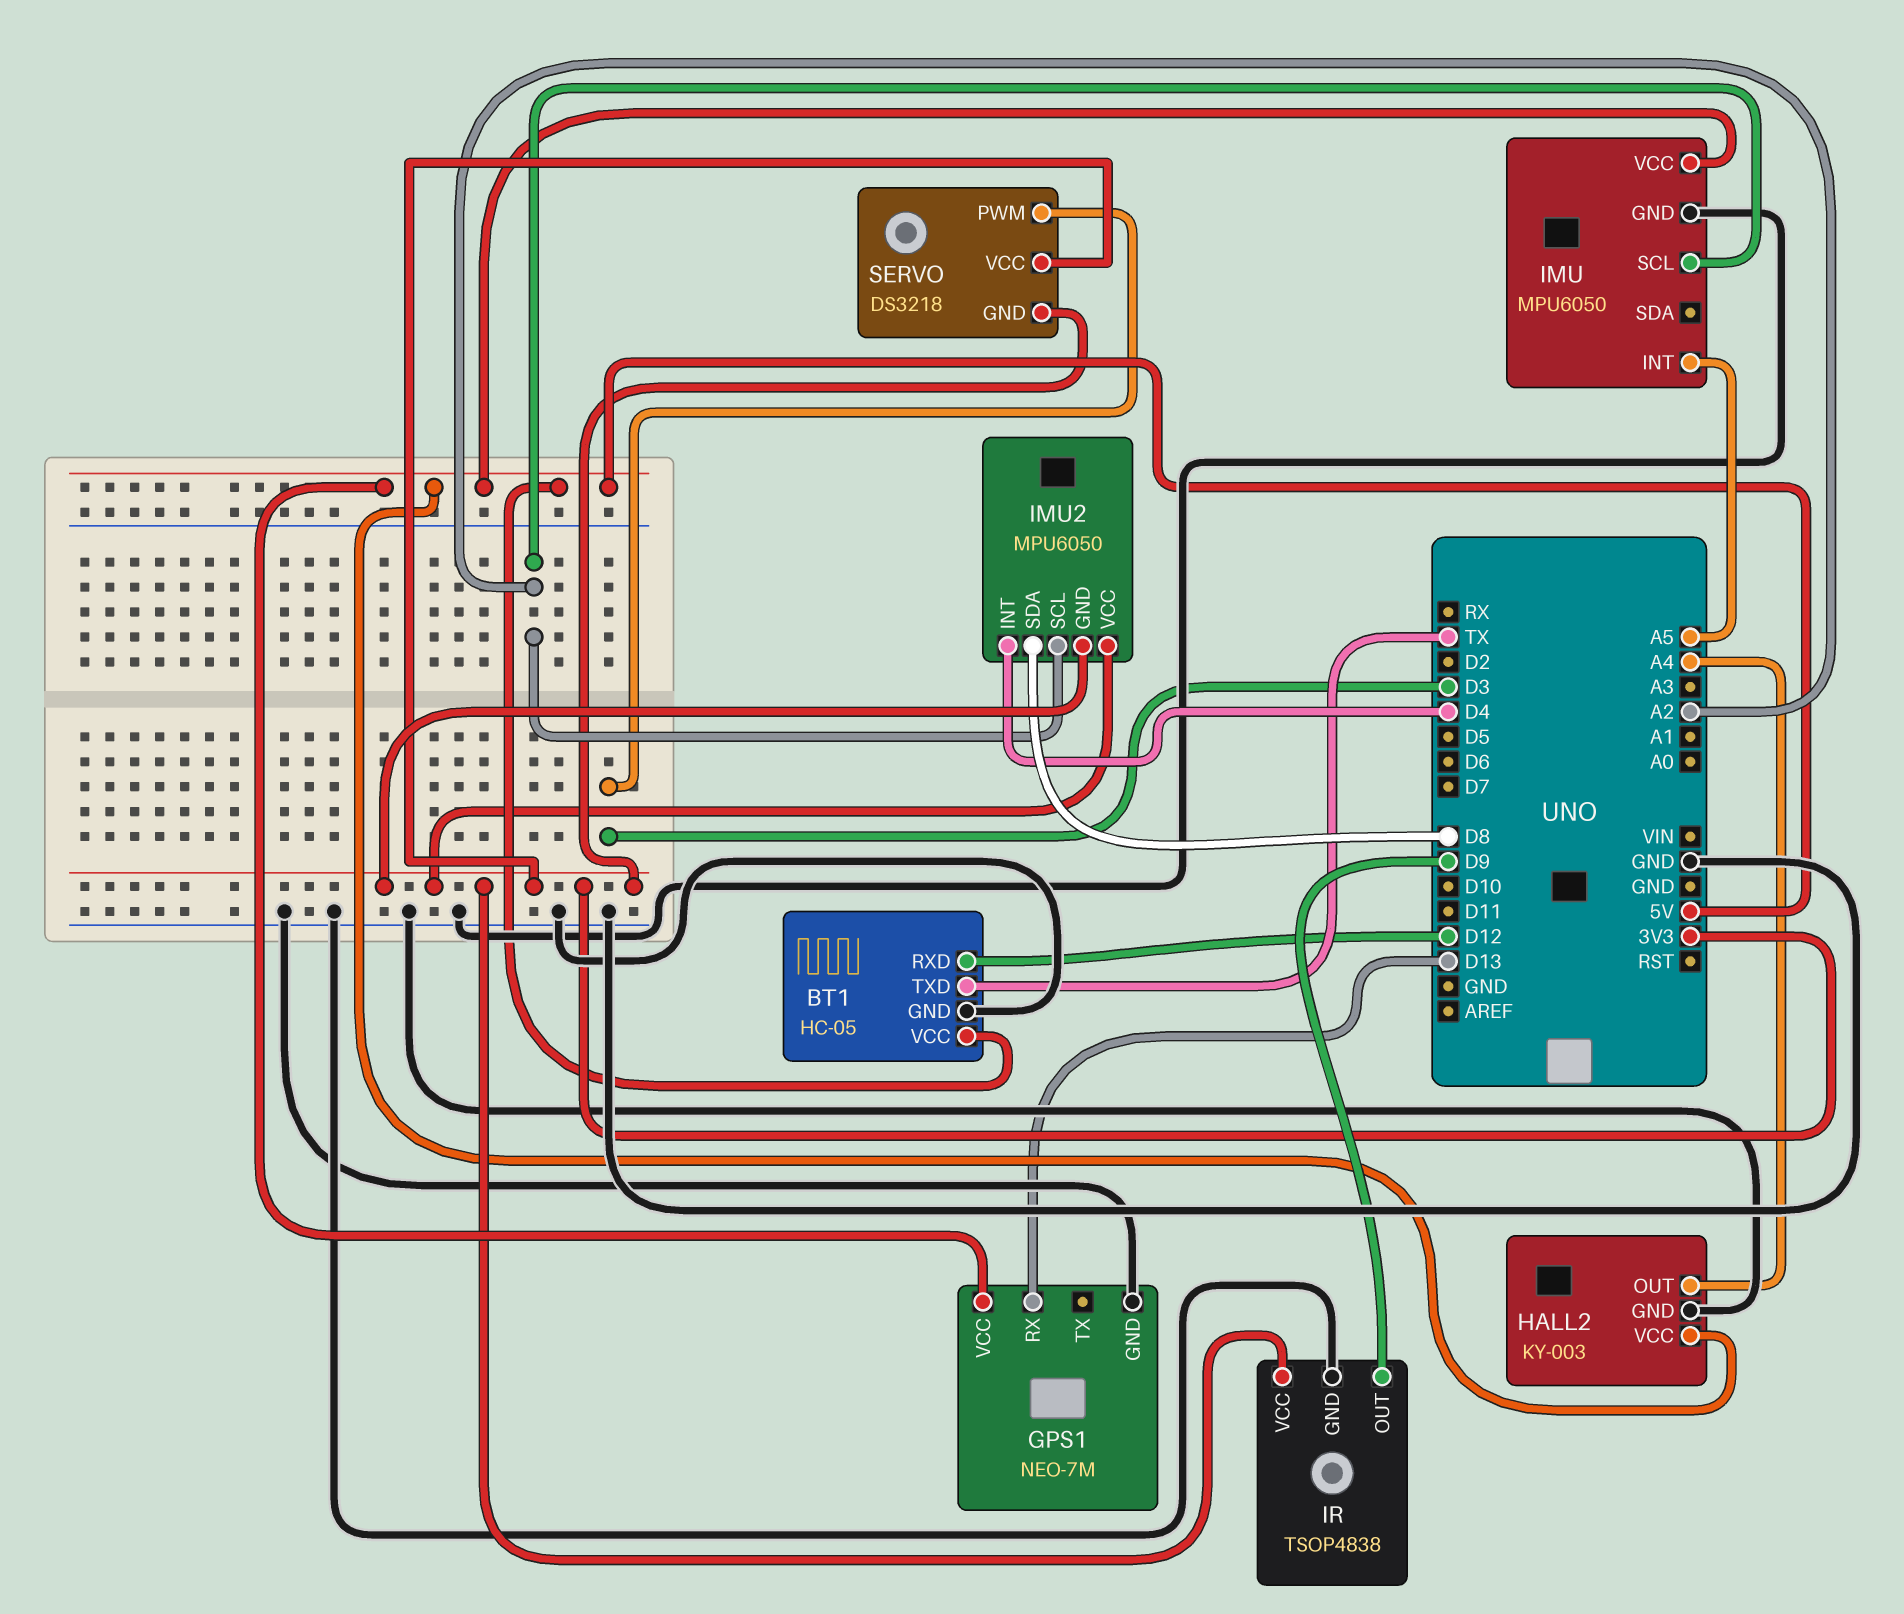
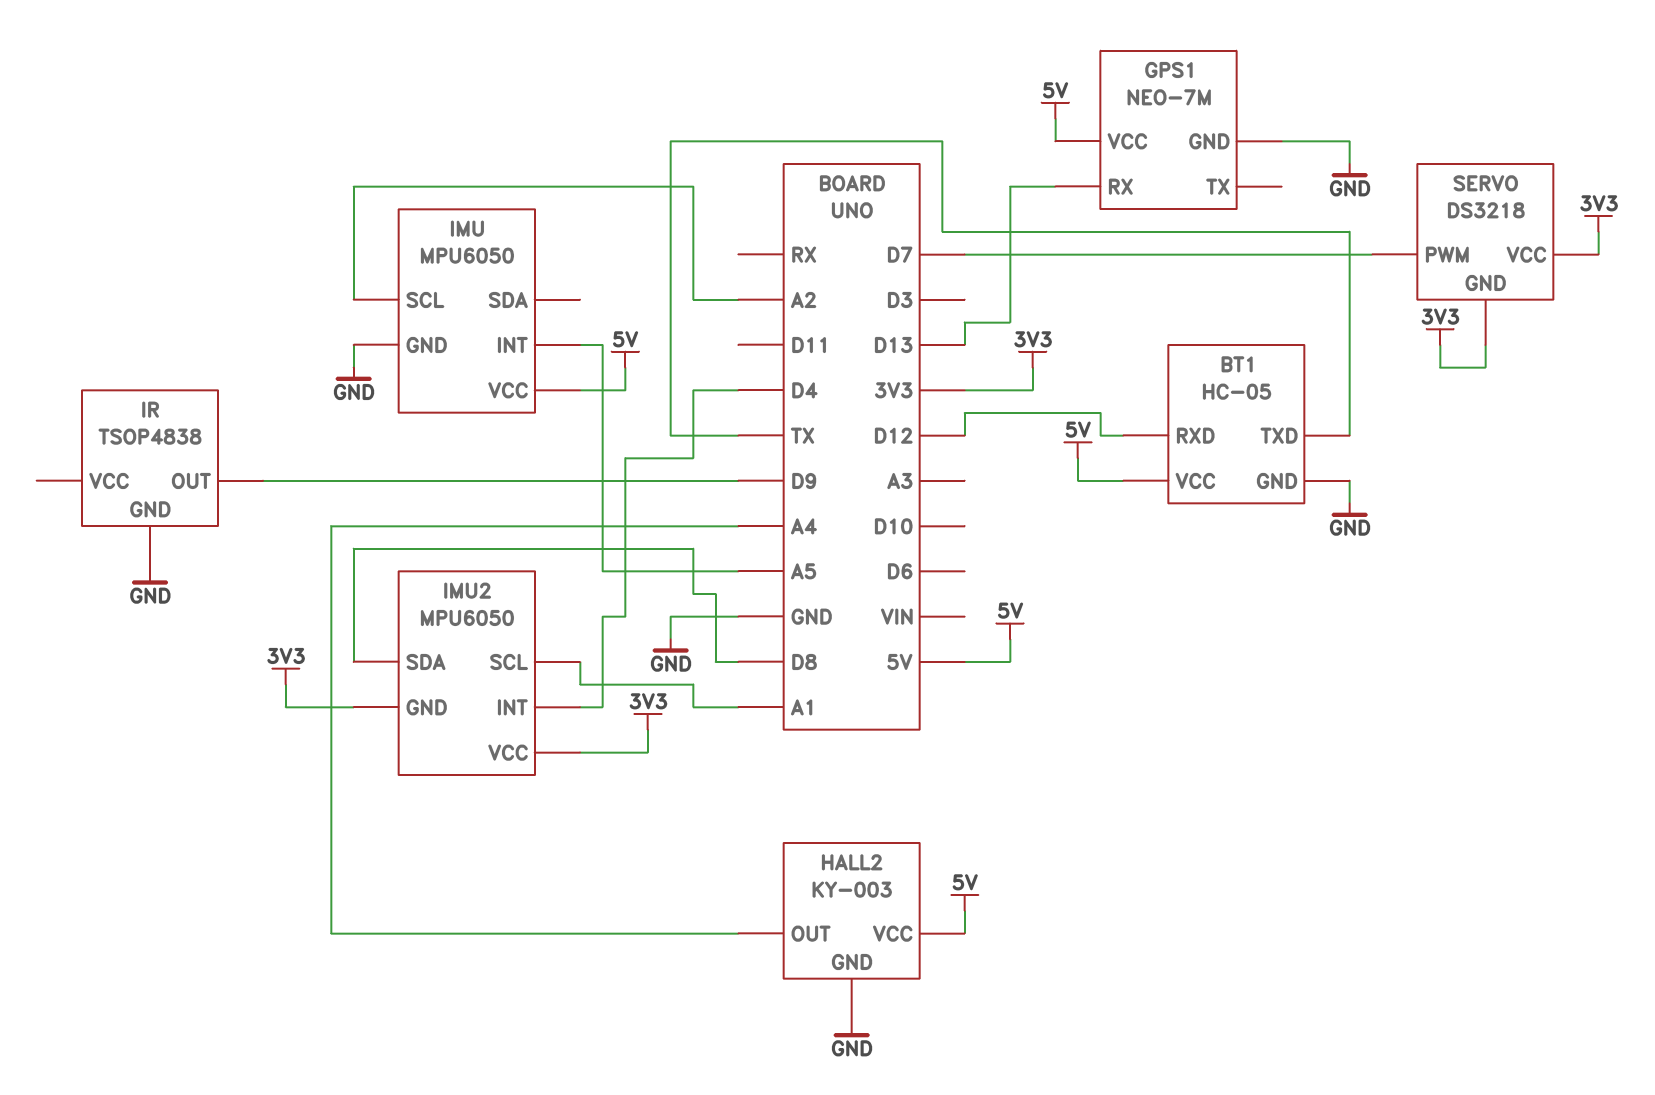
IMU2 pin SCL: A2 -> A1
IR pin VCC: 3V3 -> none
SERVO pin PWM: D3 -> D7

